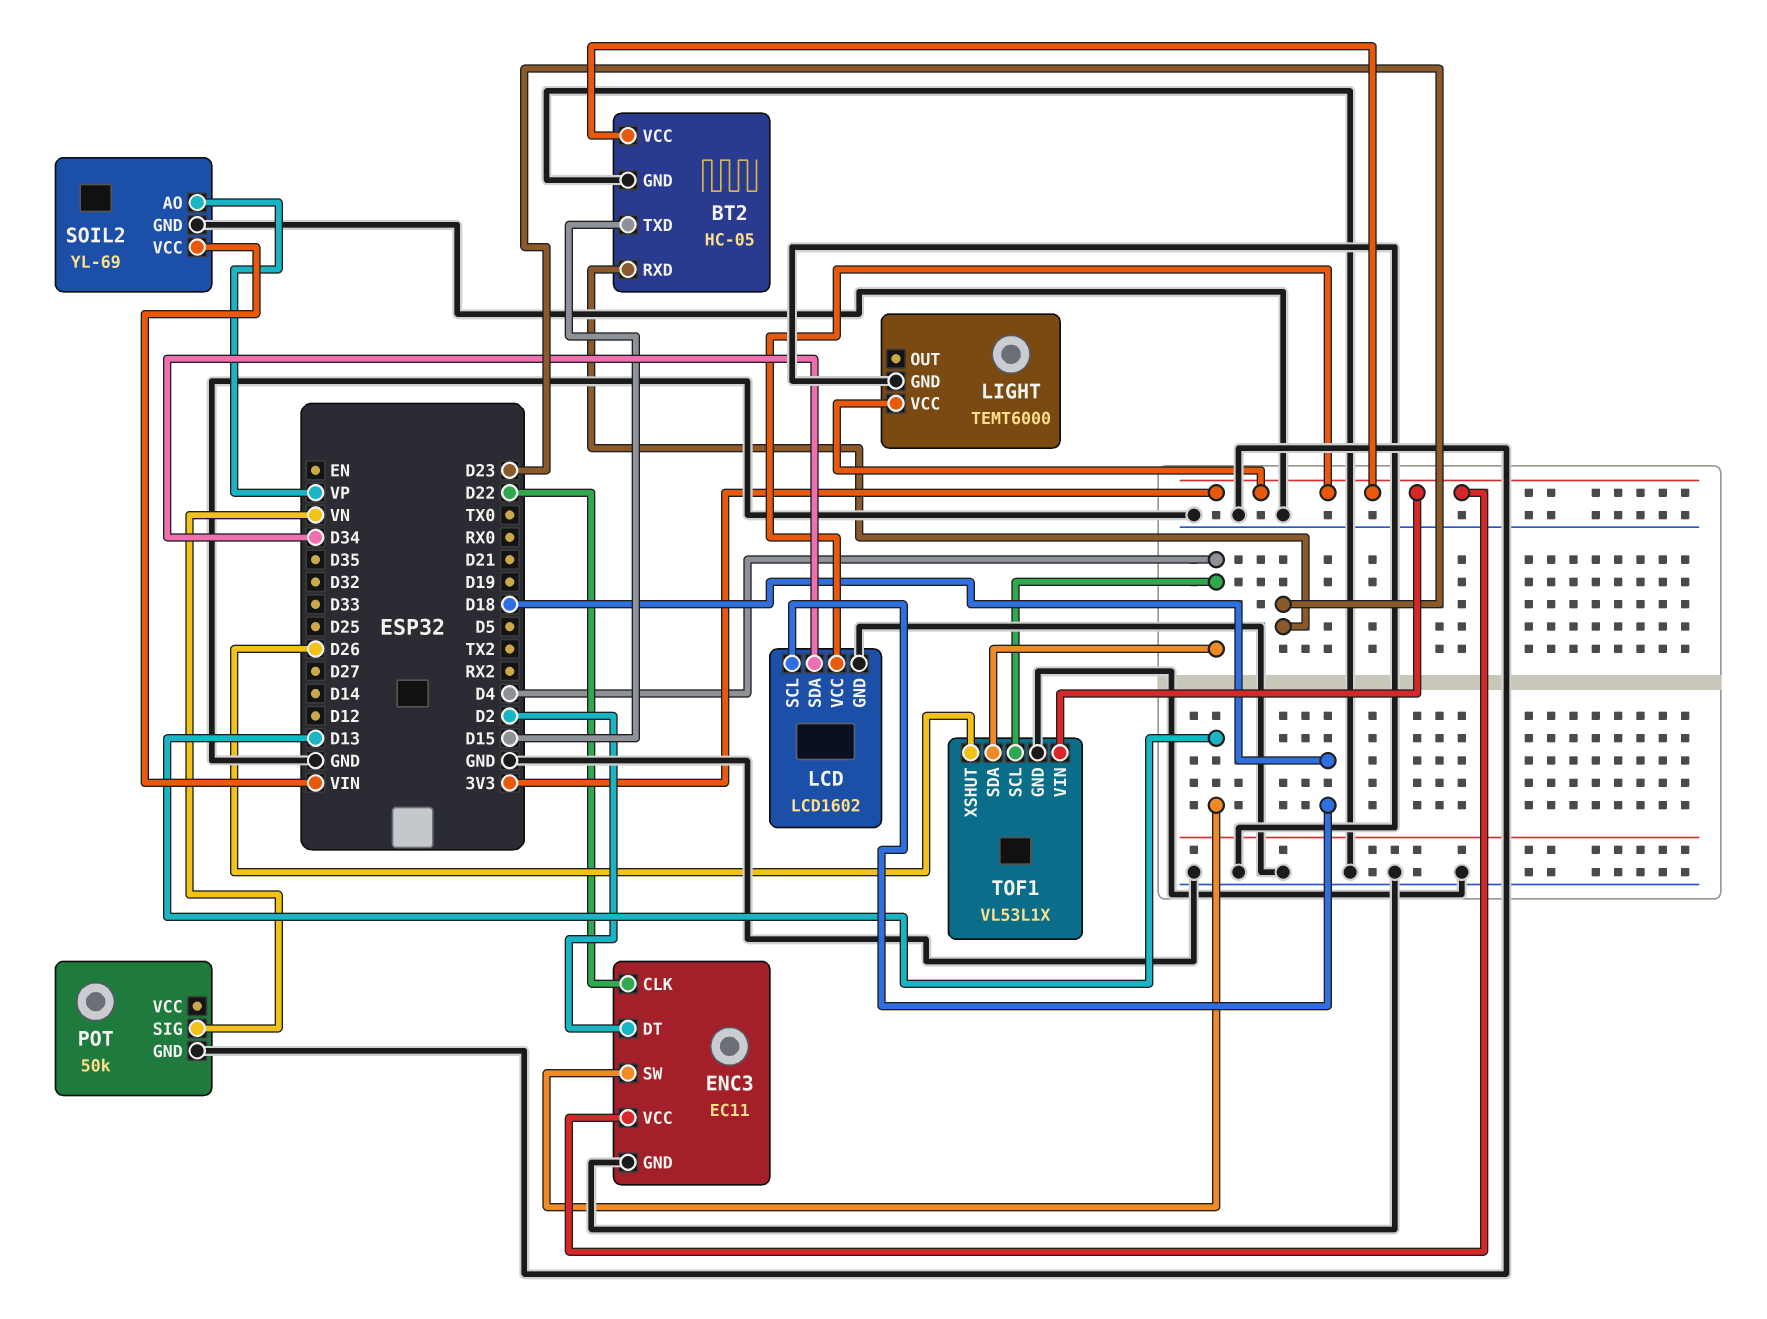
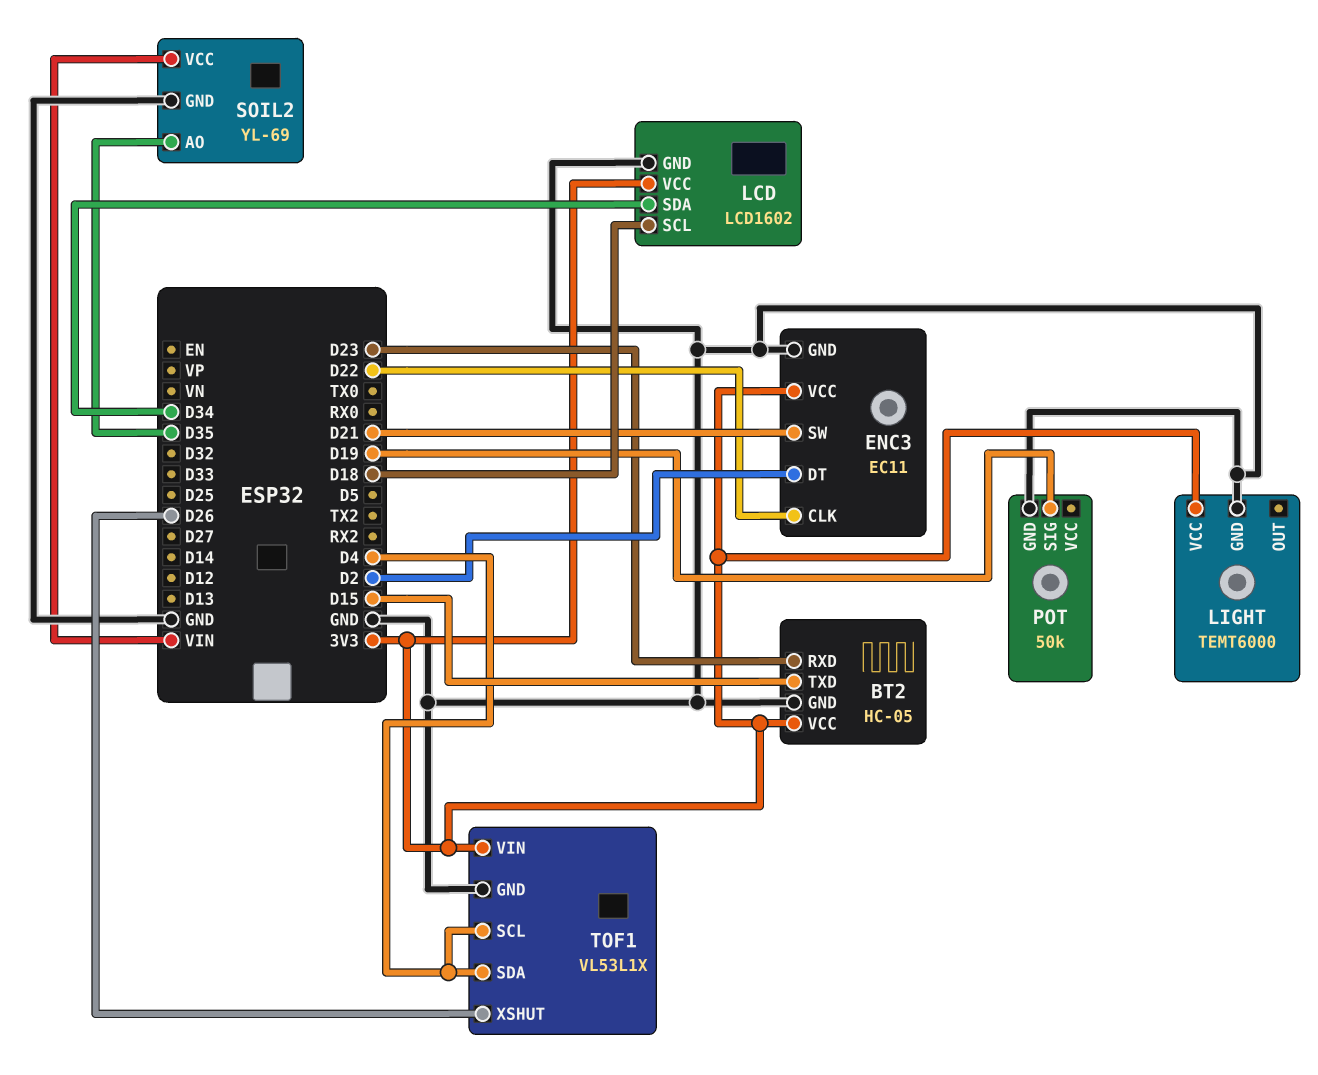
ENC3 pin SW: D13 -> D21
POT pin SIG: VN -> D19
SOIL2 pin AO: VP -> D35

